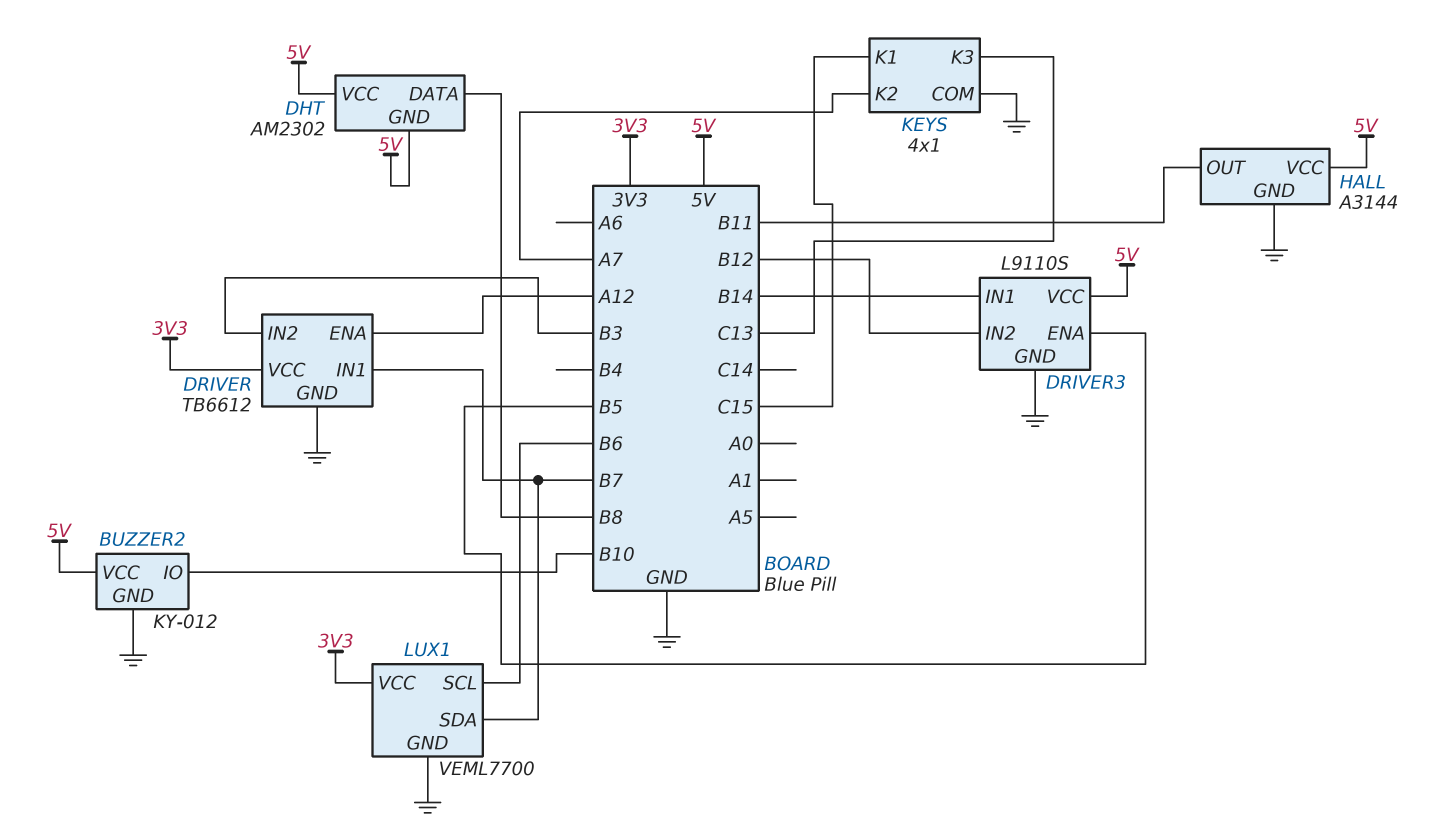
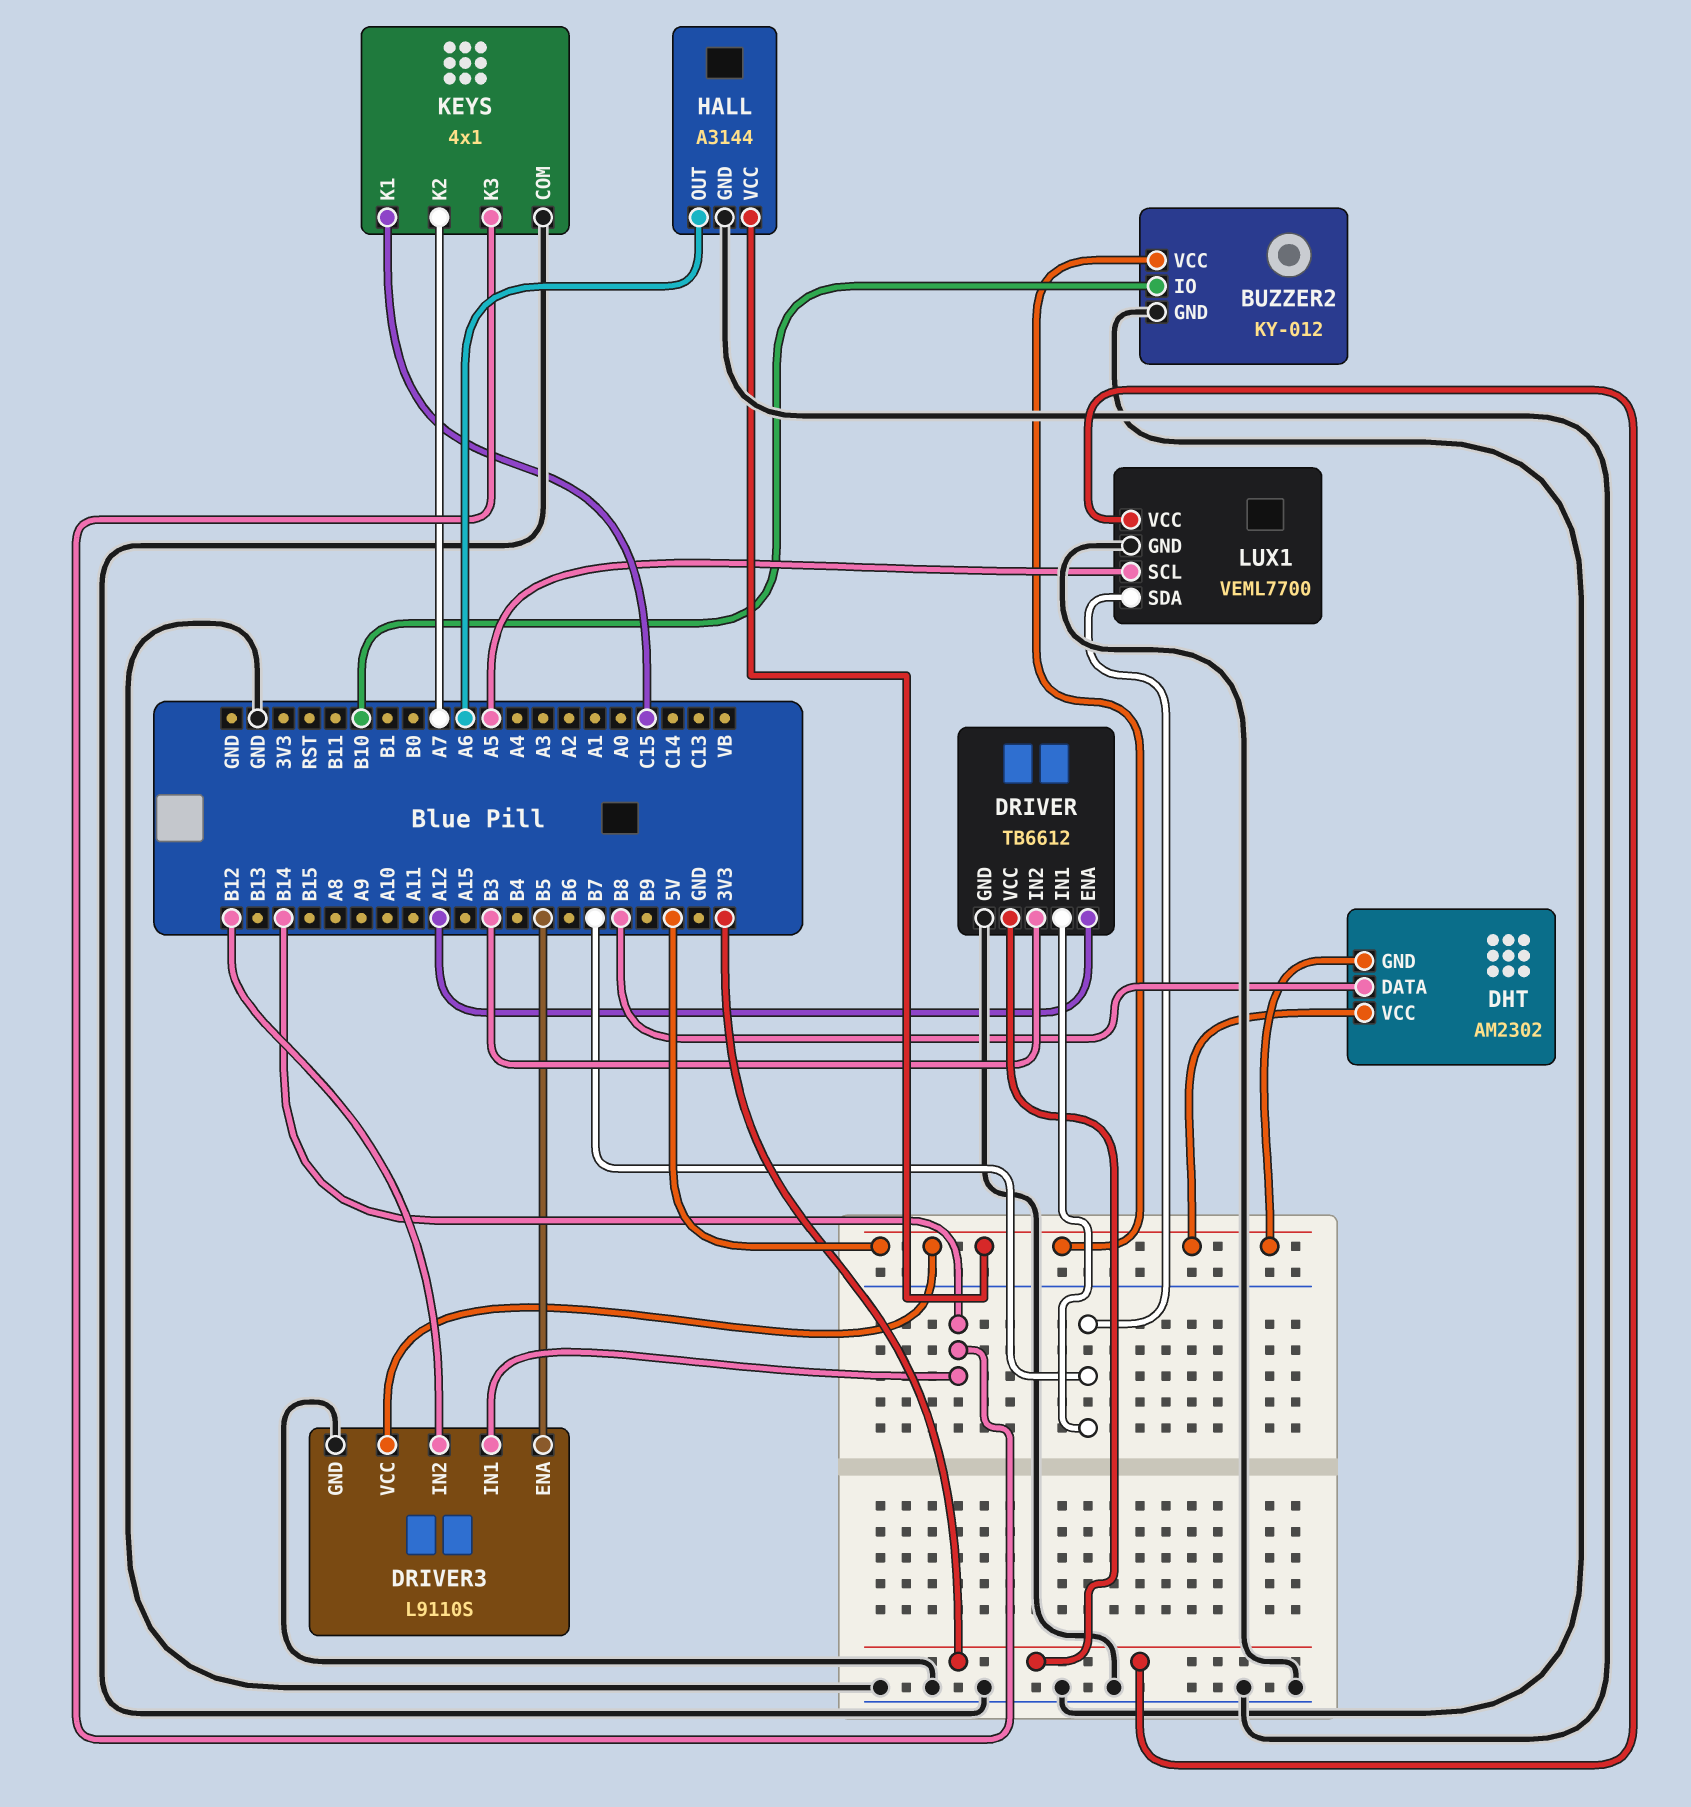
HALL pin OUT: B11 -> A6
KEYS pin K3: C13 -> B14
LUX1 pin SCL: B6 -> A5

